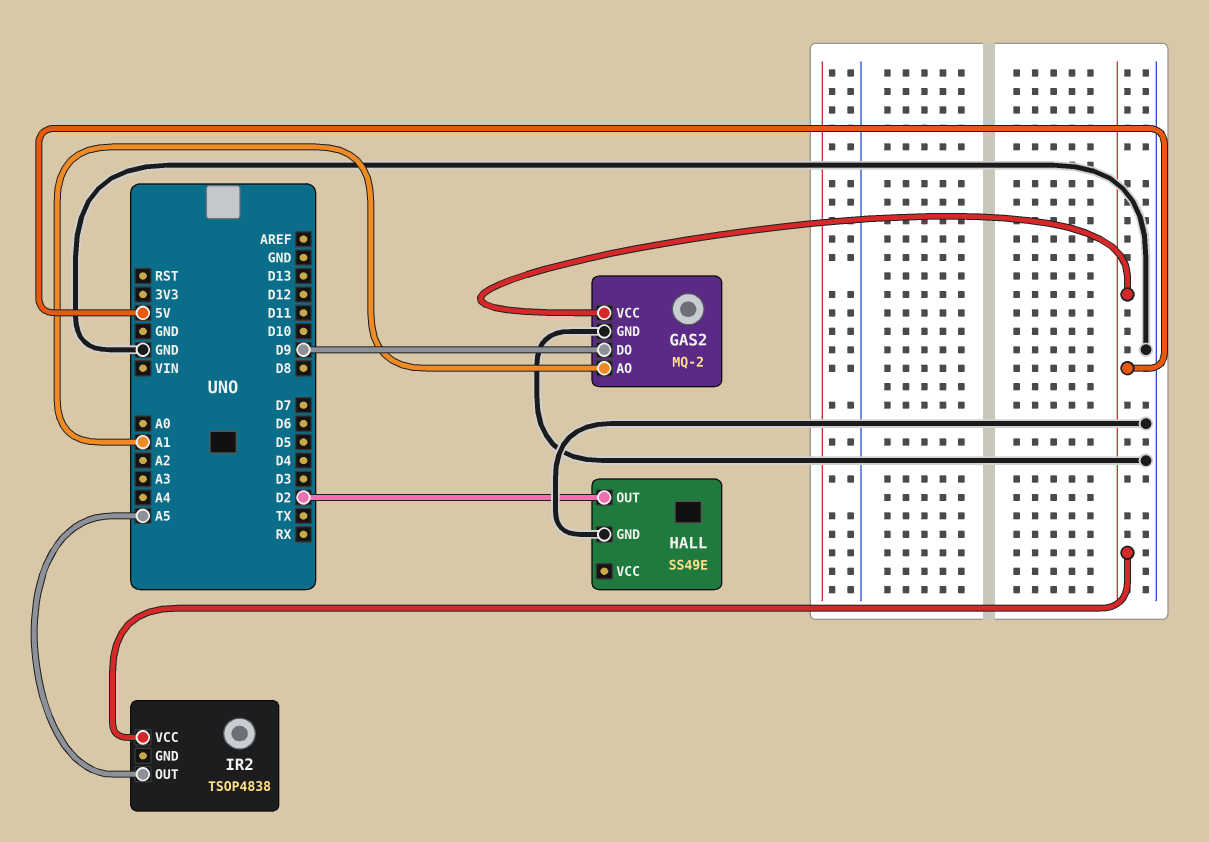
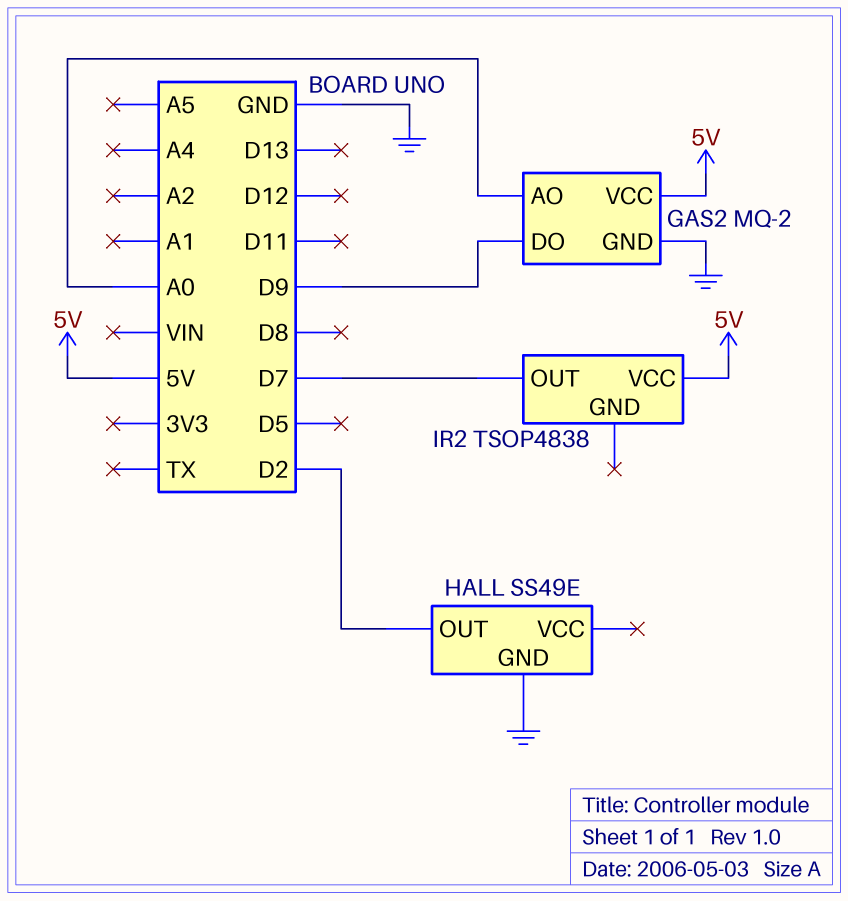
GAS2 pin AO: A1 -> A0
IR2 pin OUT: A5 -> D7

